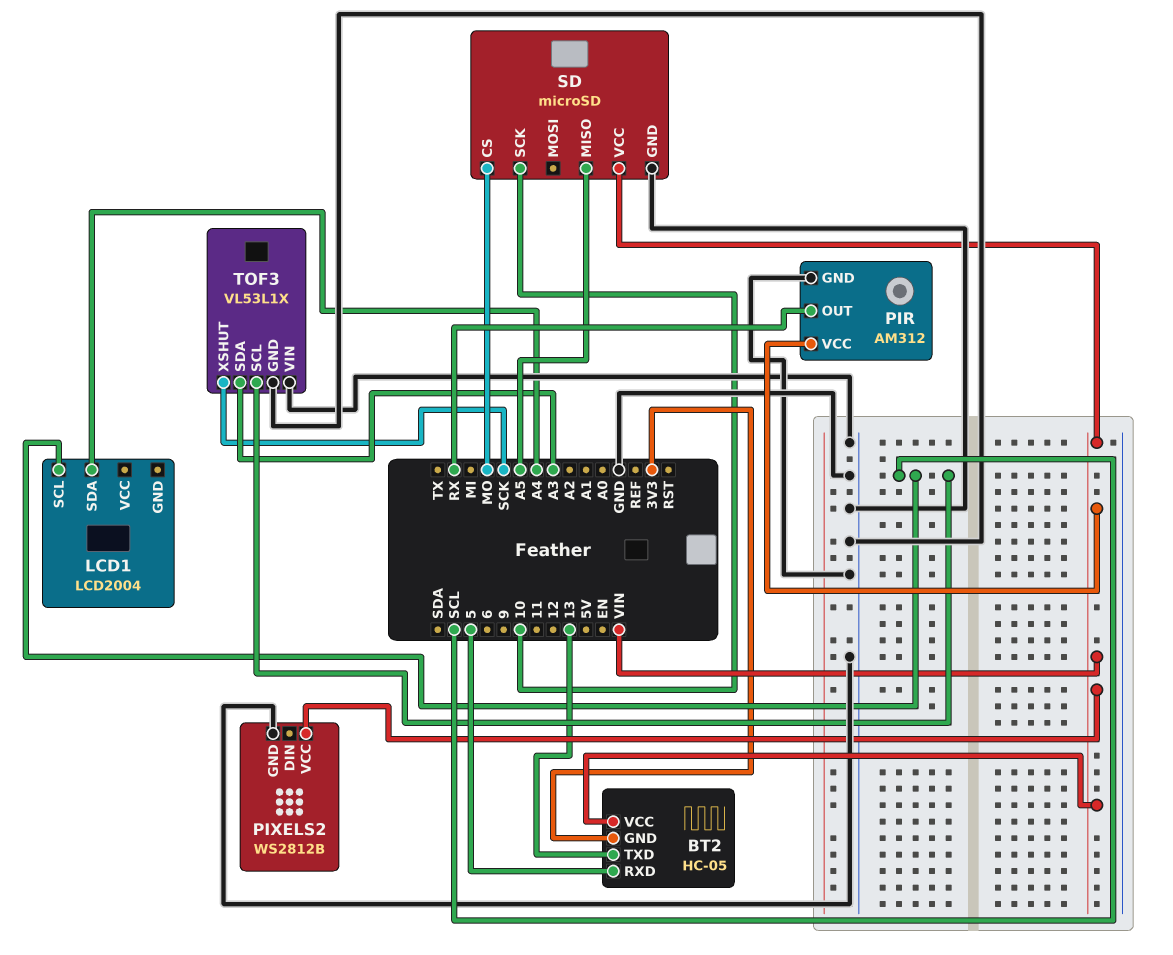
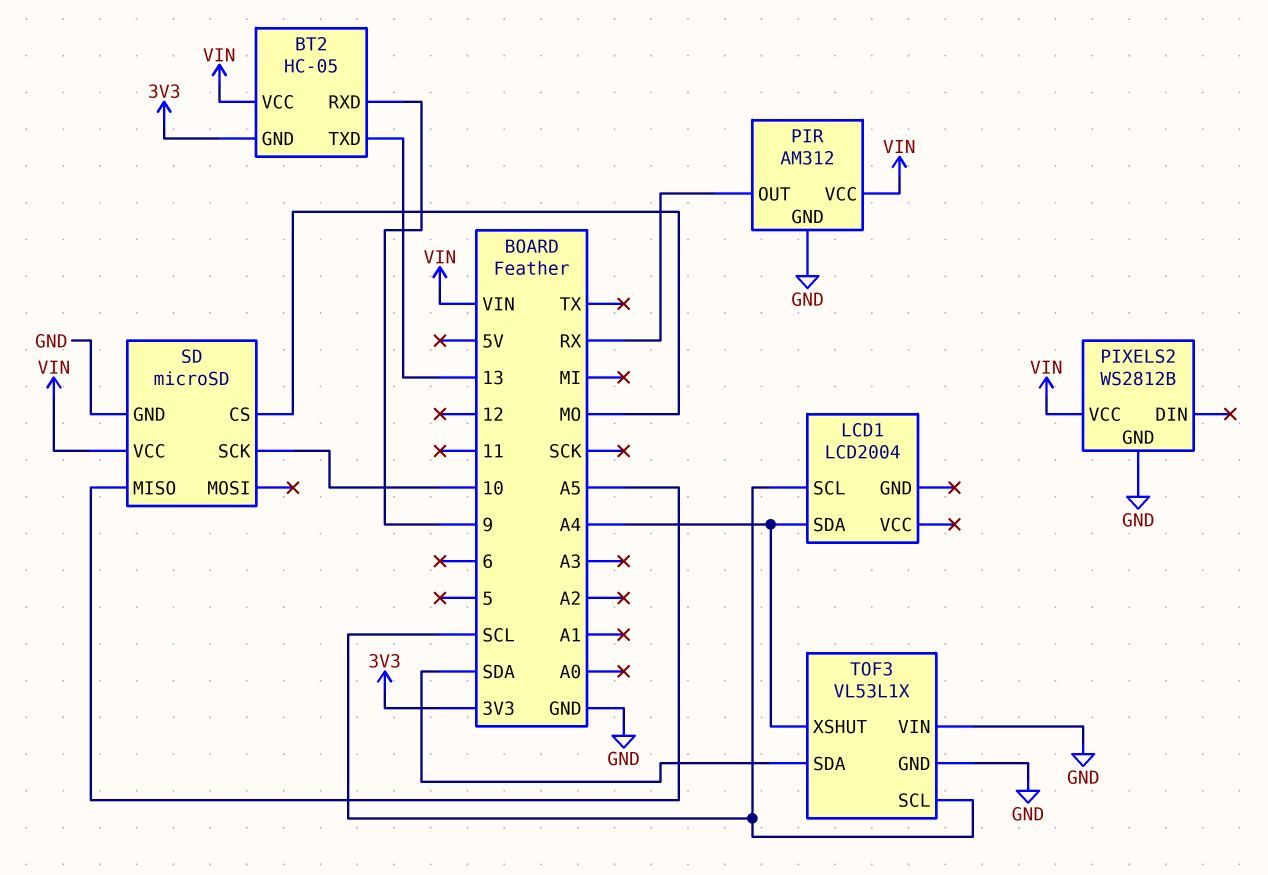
BT2 pin RXD: 5 -> 9
TOF3 pin SDA: A3 -> SDA
TOF3 pin XSHUT: SCK -> A4

